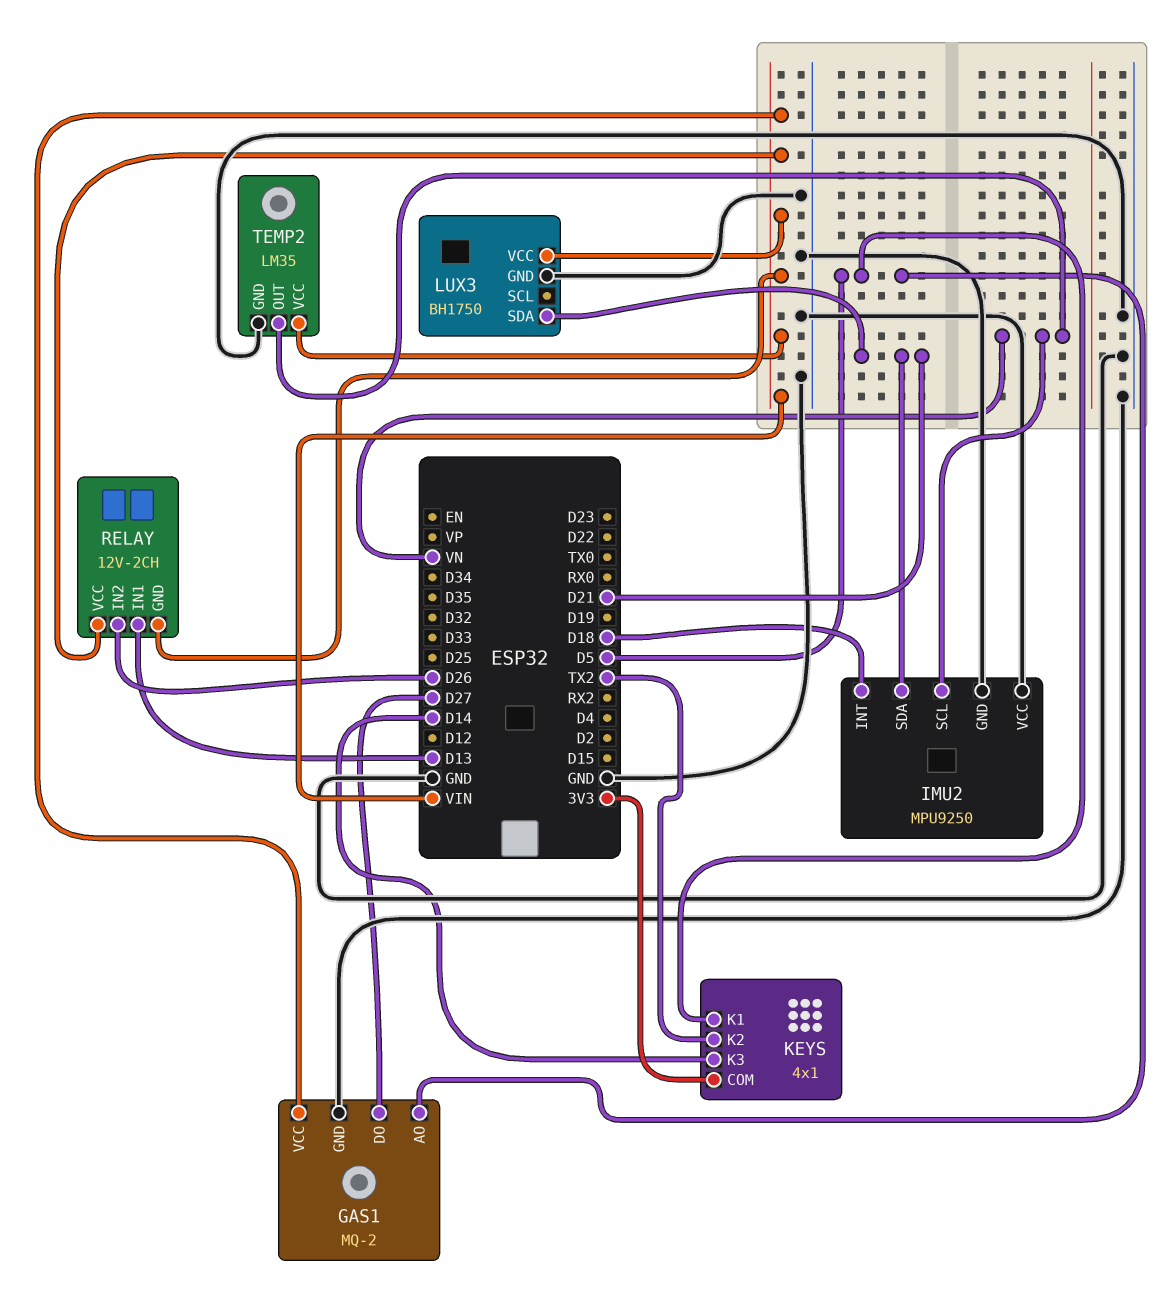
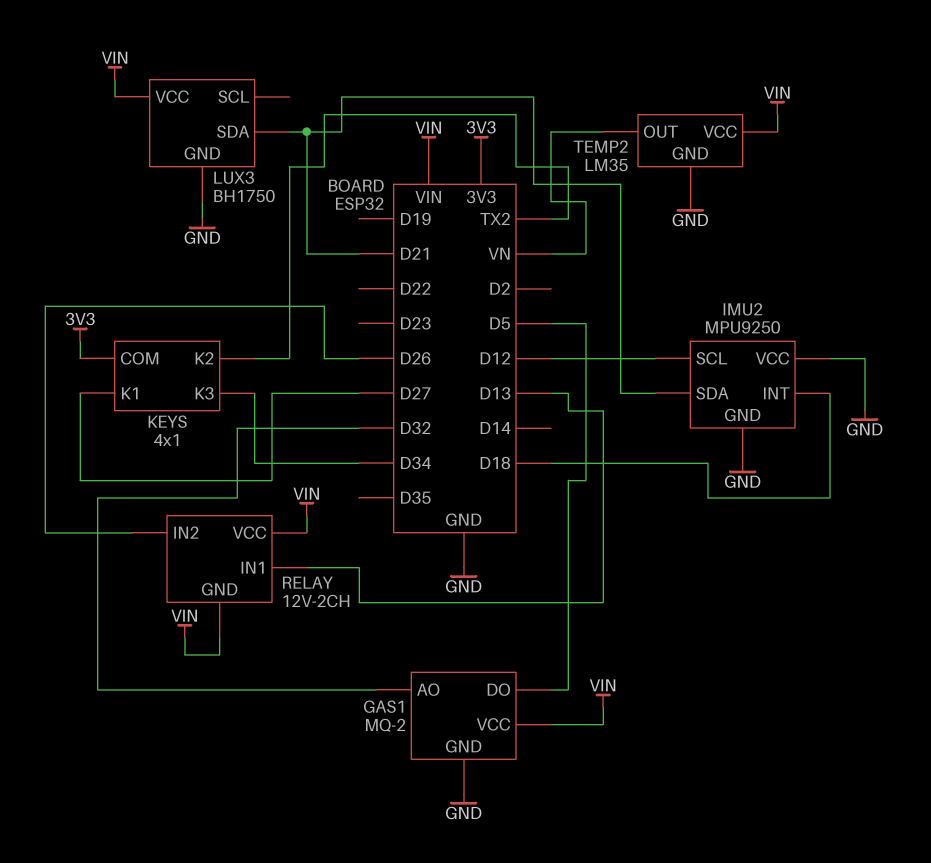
GAS1 pin AO: D5 -> D32
GAS1 pin DO: D27 -> D5
IMU2 pin SCL: VN -> D12
KEYS pin K1: D5 -> D27
KEYS pin K3: D14 -> D34

